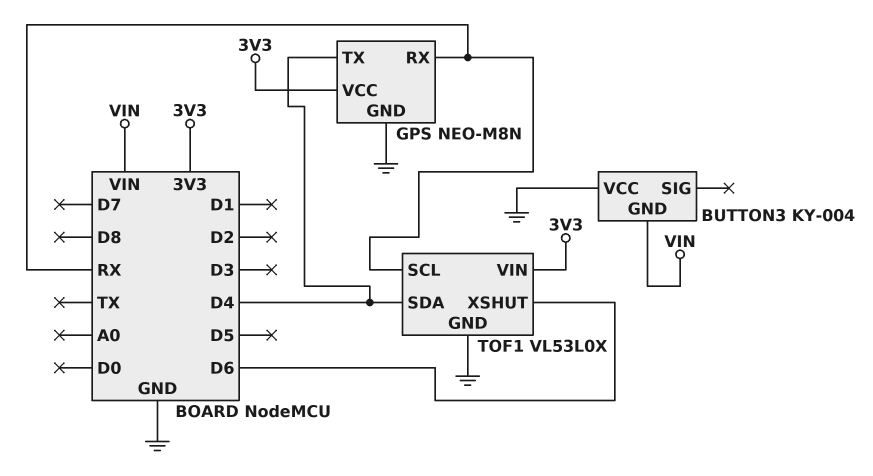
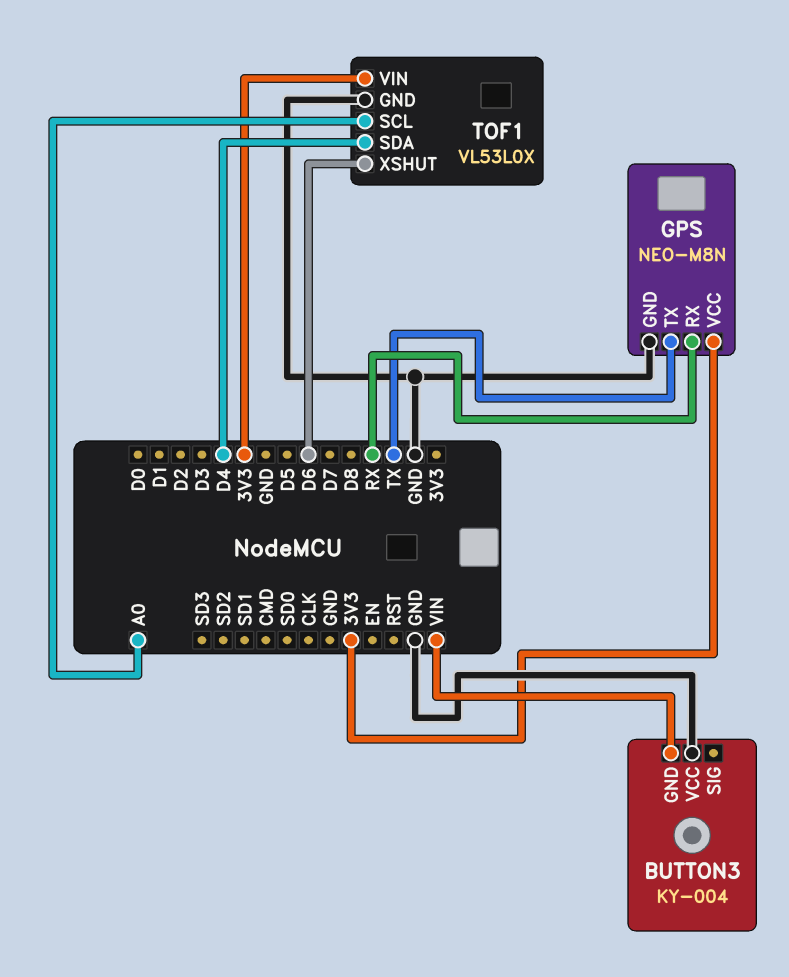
GPS pin TX: D4 -> TX
TOF1 pin SCL: RX -> A0

